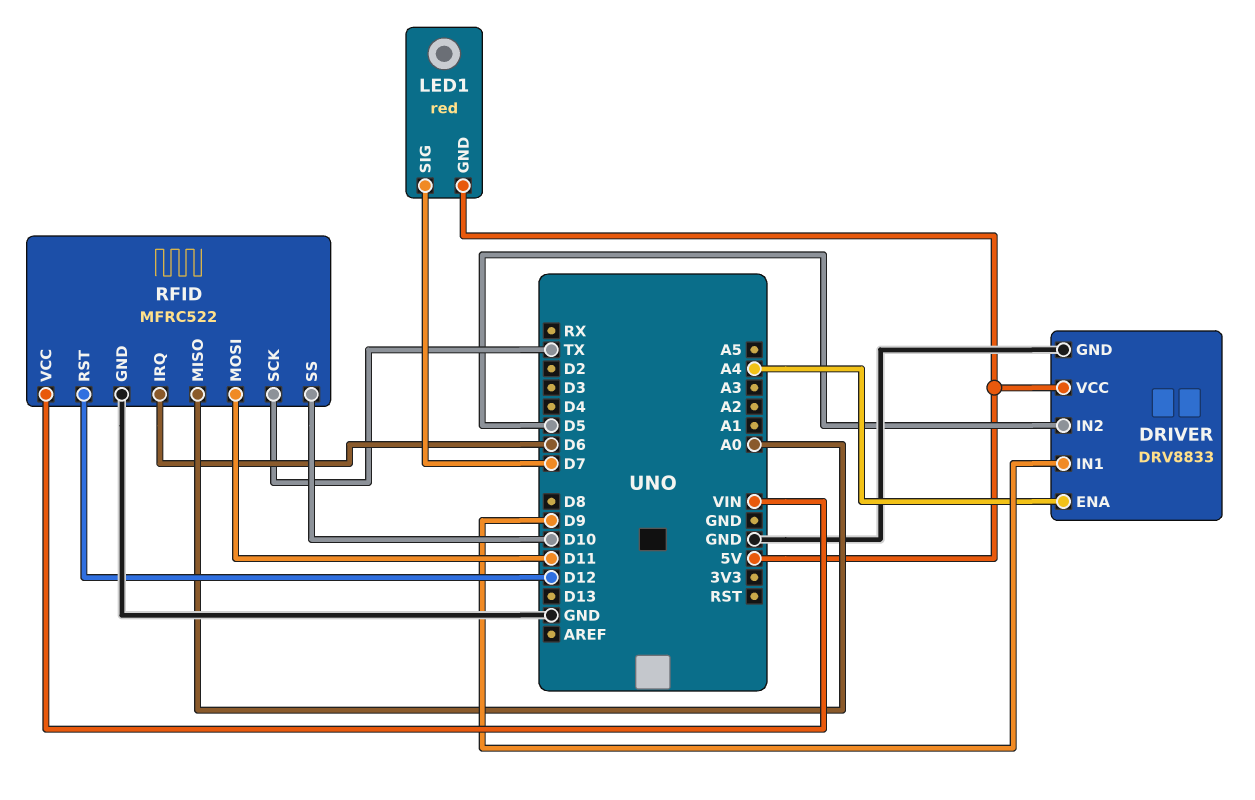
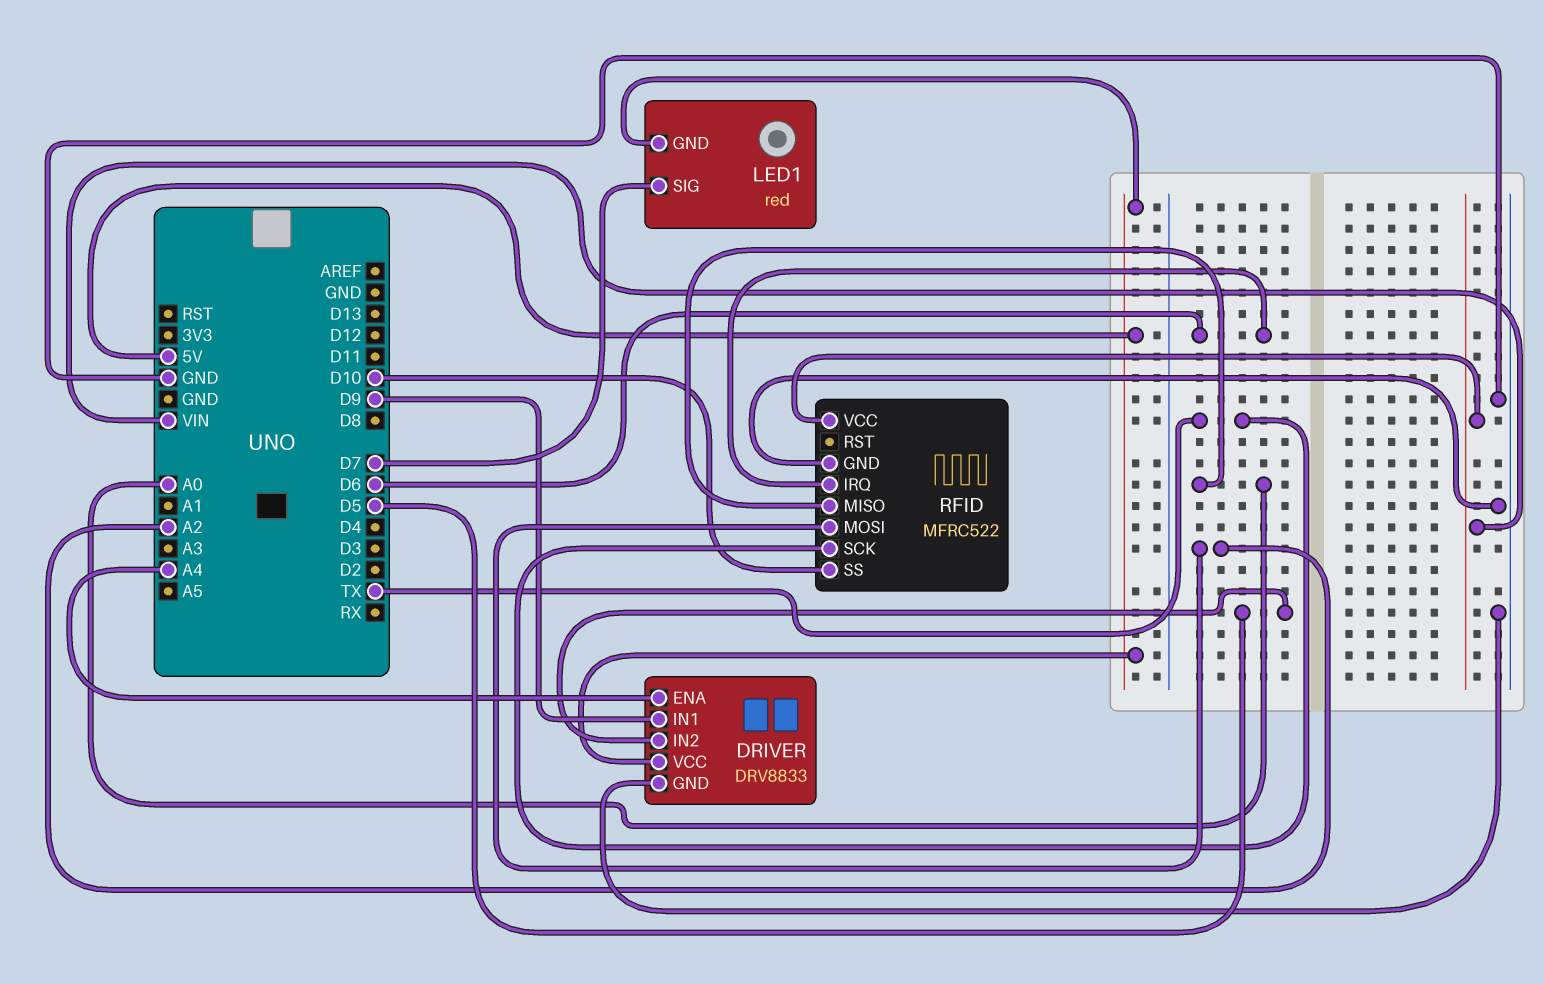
RFID pin MOSI: D11 -> A2
RFID pin RST: D12 -> none

